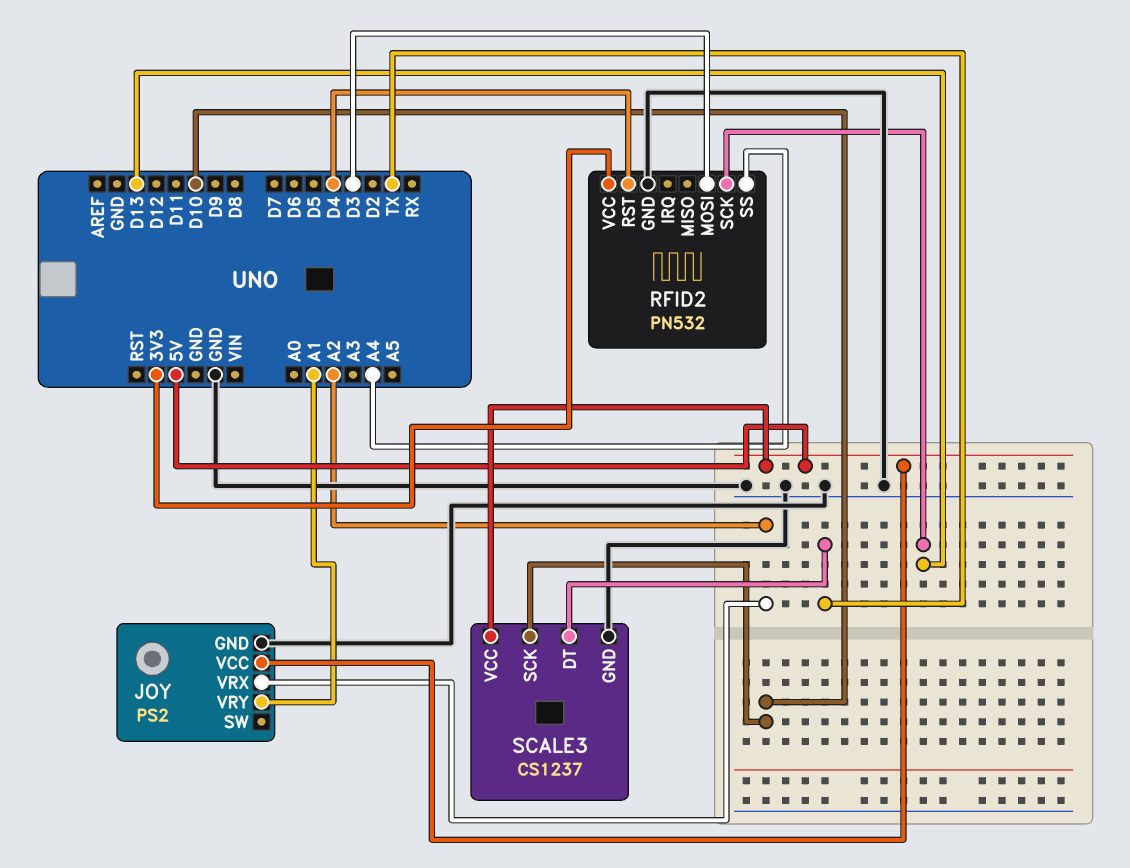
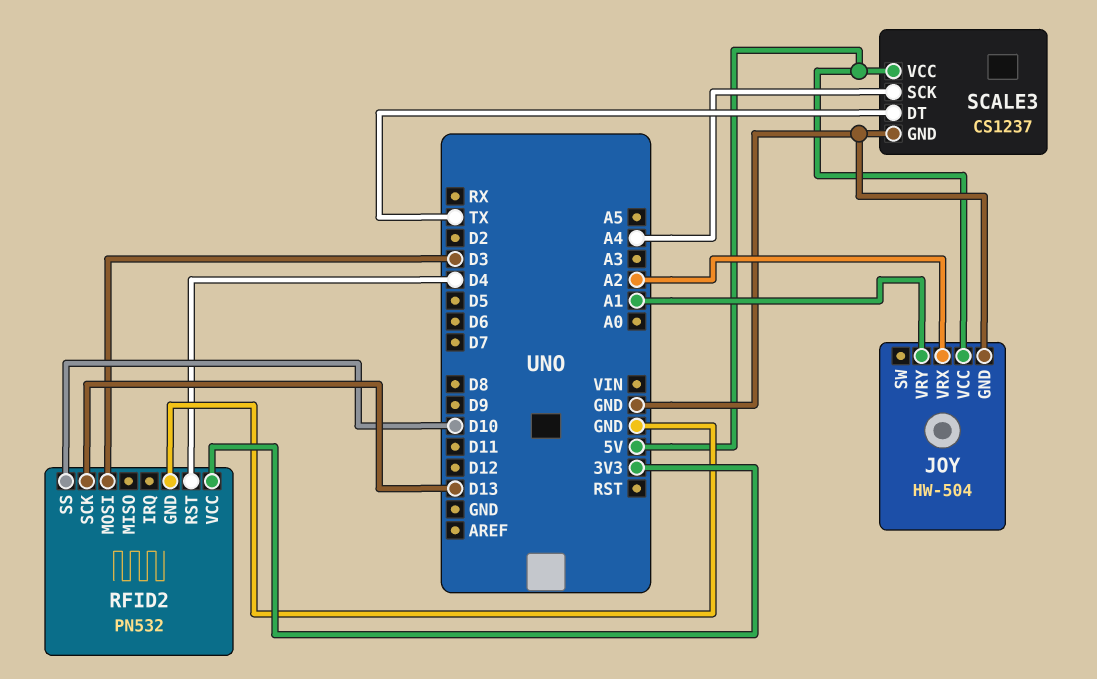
JOY: PS2 -> HW-504
RFID2 pin SS: A4 -> D10
SCALE3 pin SCK: D10 -> A4

